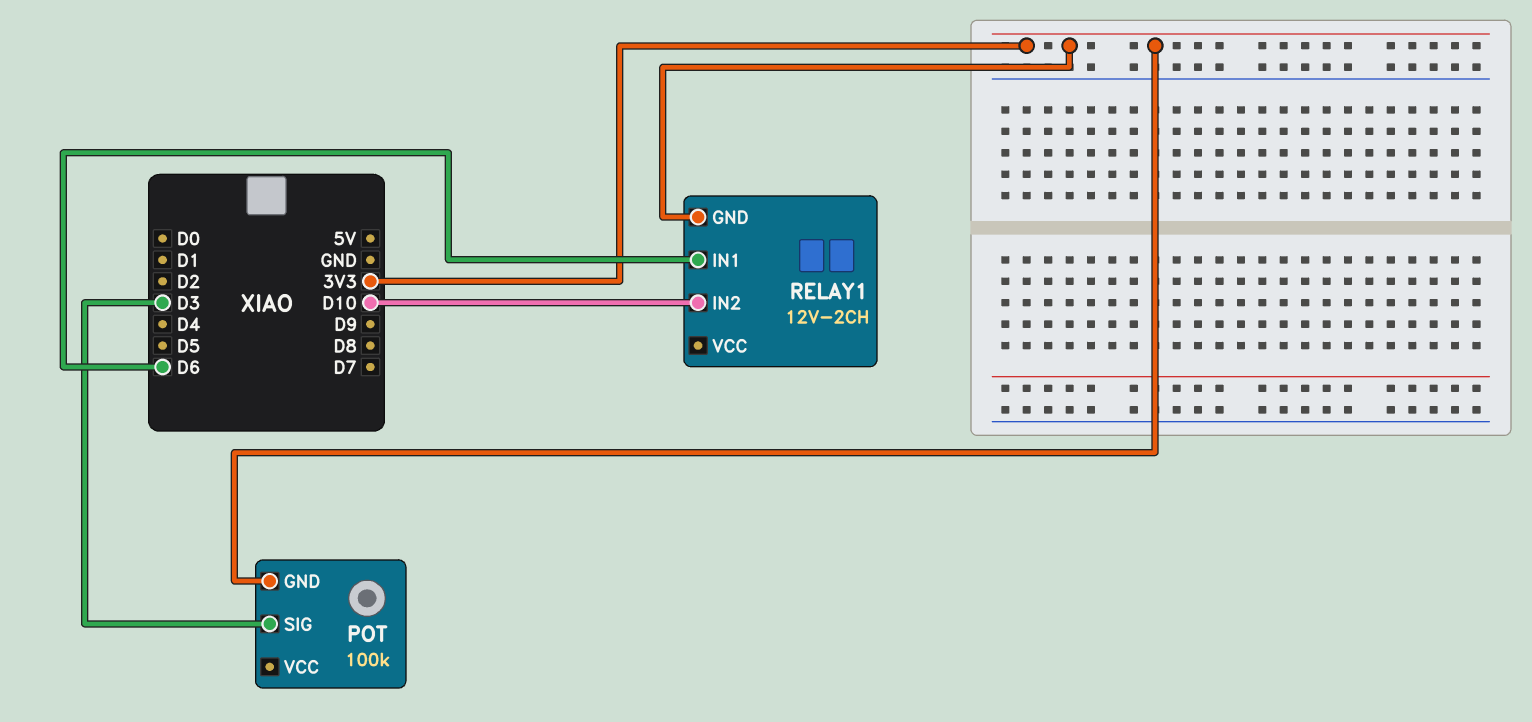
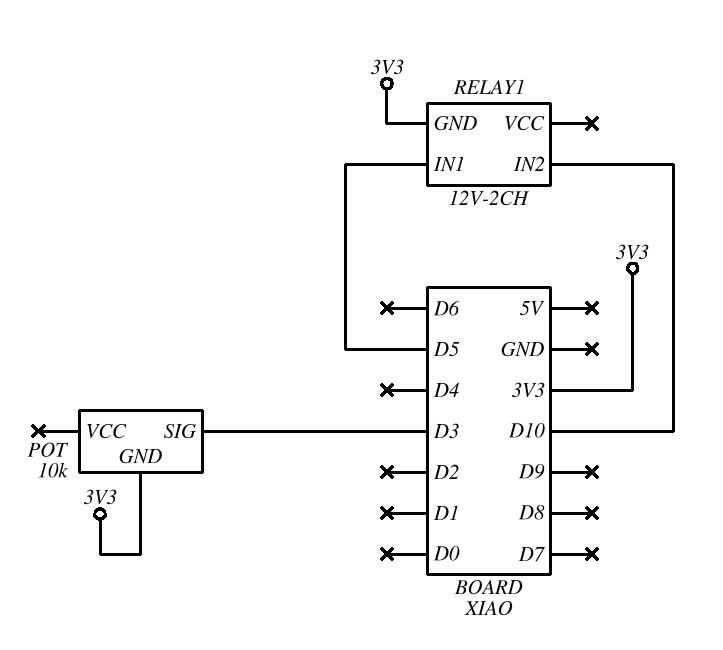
POT: 100k -> 10k
RELAY1 pin IN1: D6 -> D5

